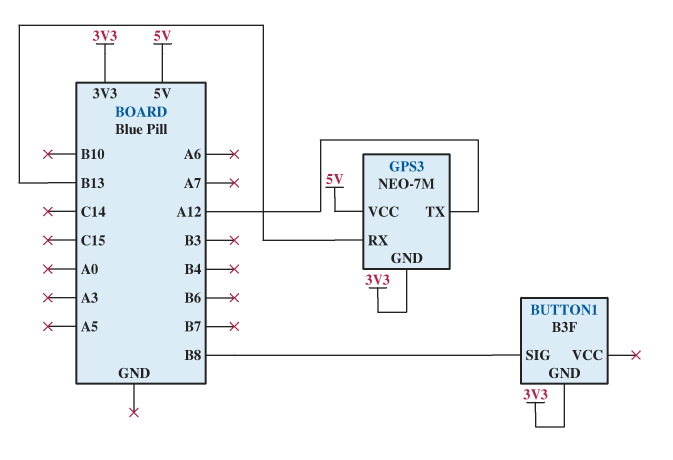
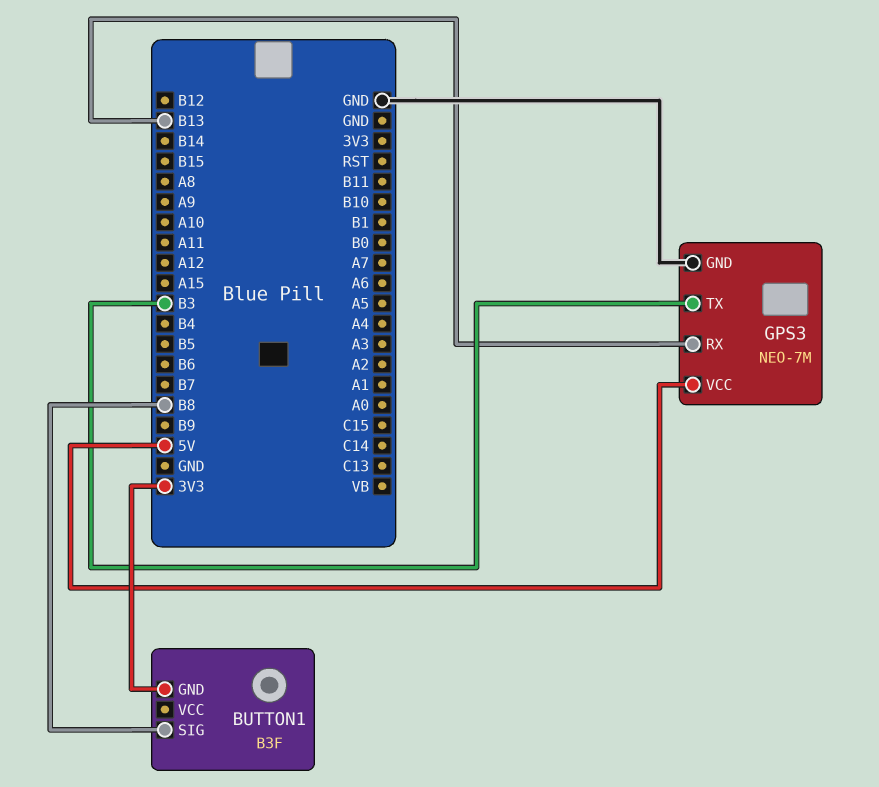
GPS3 pin GND: 3V3 -> GND
GPS3 pin TX: A12 -> B3

